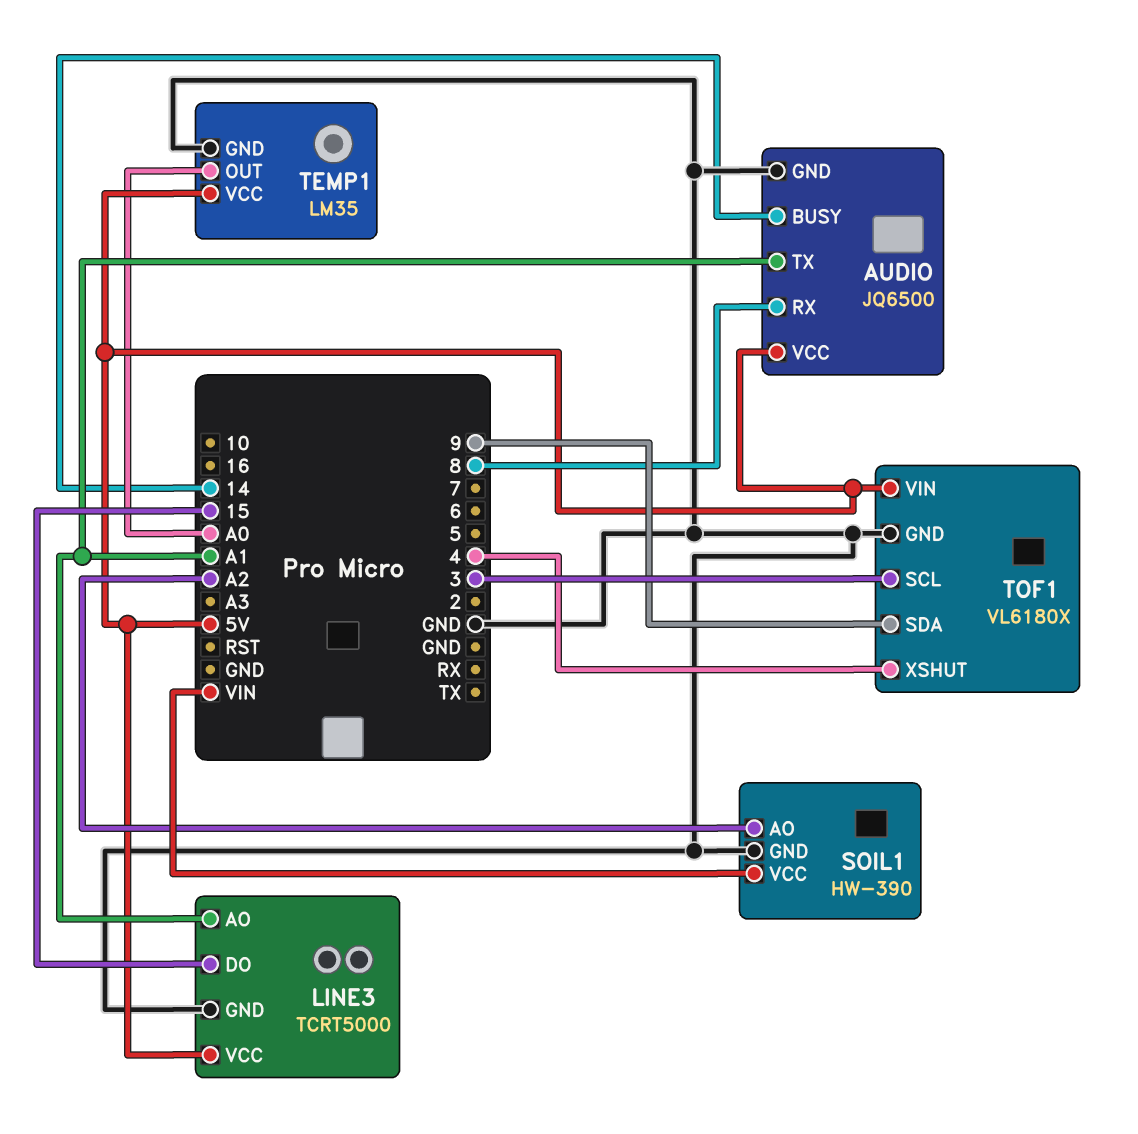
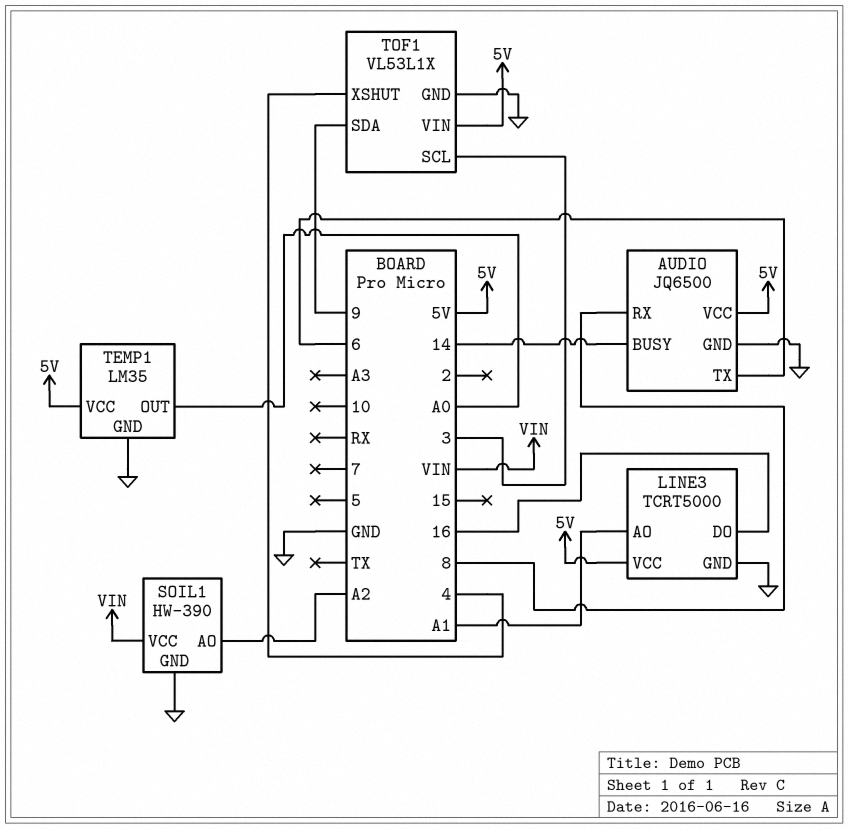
AUDIO pin TX: A1 -> 6
LINE3 pin DO: 15 -> 16
TOF1: VL6180X -> VL53L1X

